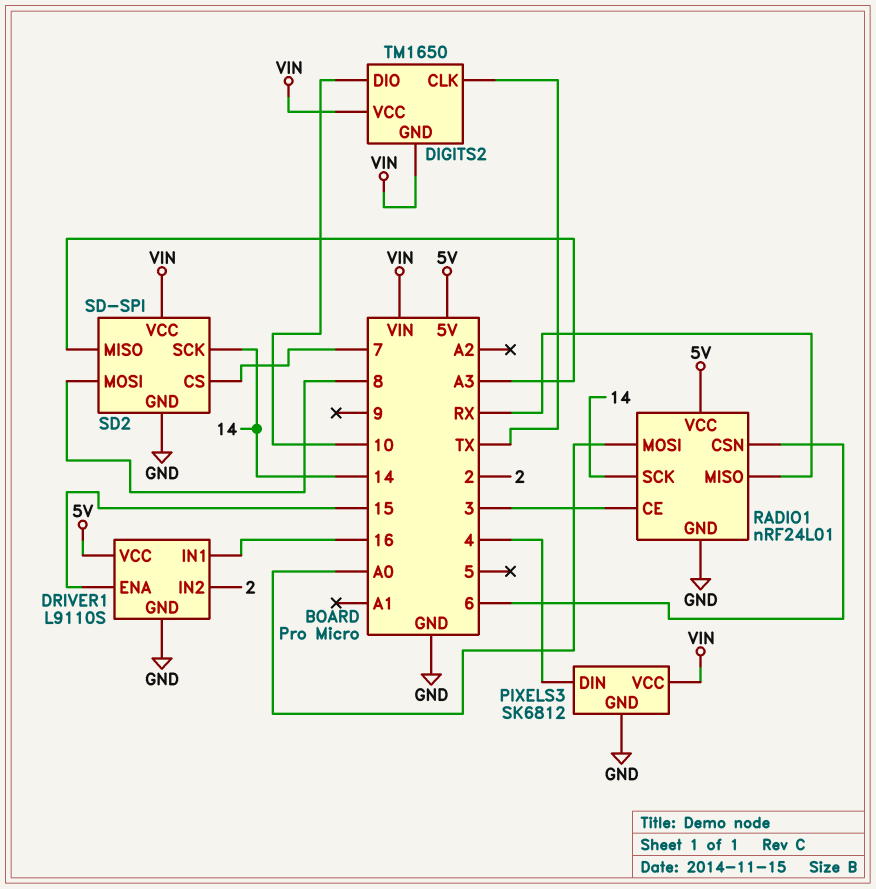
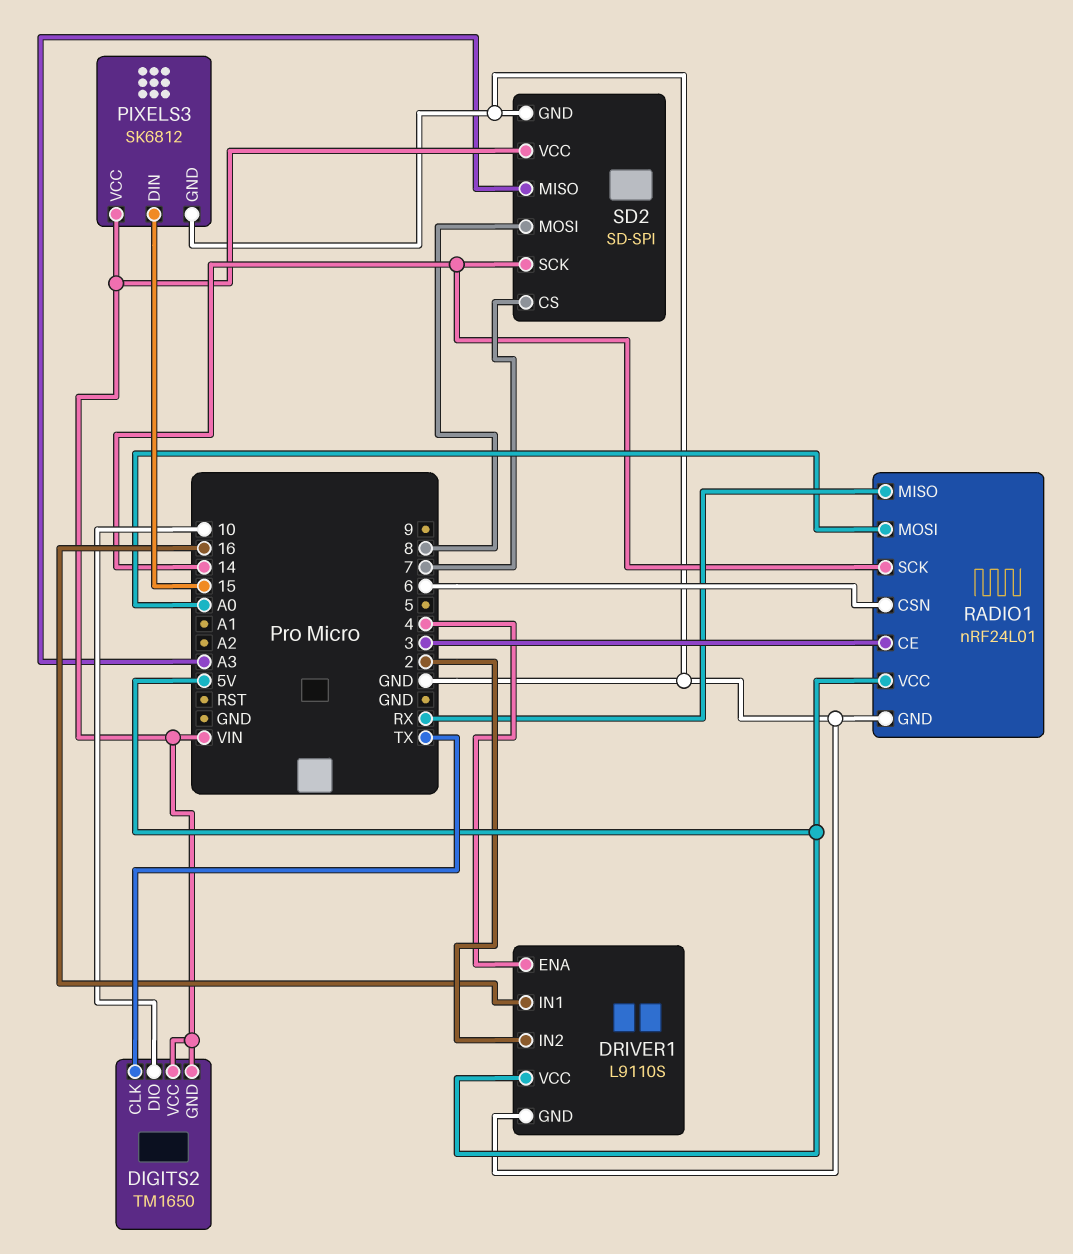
DRIVER1 pin ENA: 15 -> 4
PIXELS3 pin DIN: 4 -> 15

